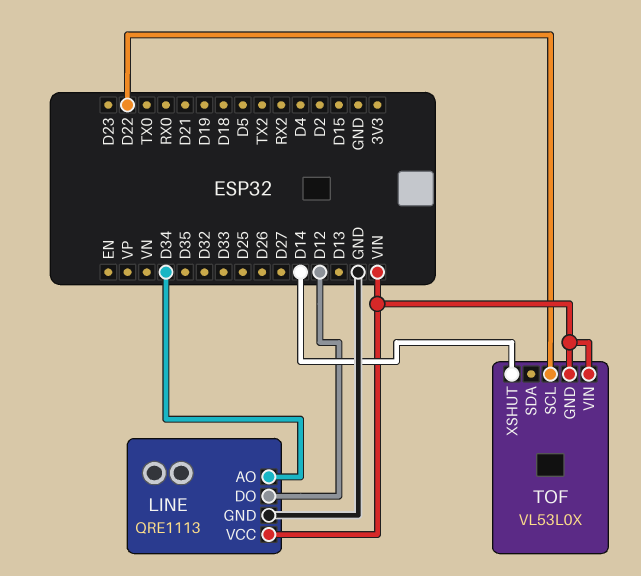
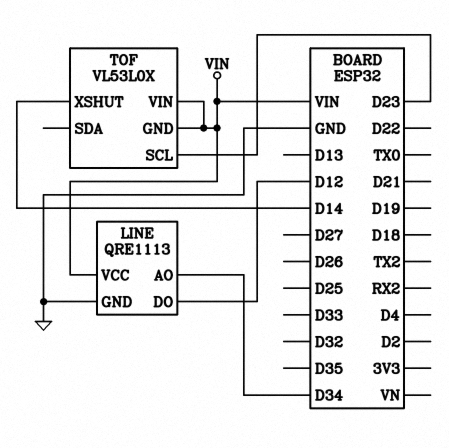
TOF pin SCL: D22 -> D23

